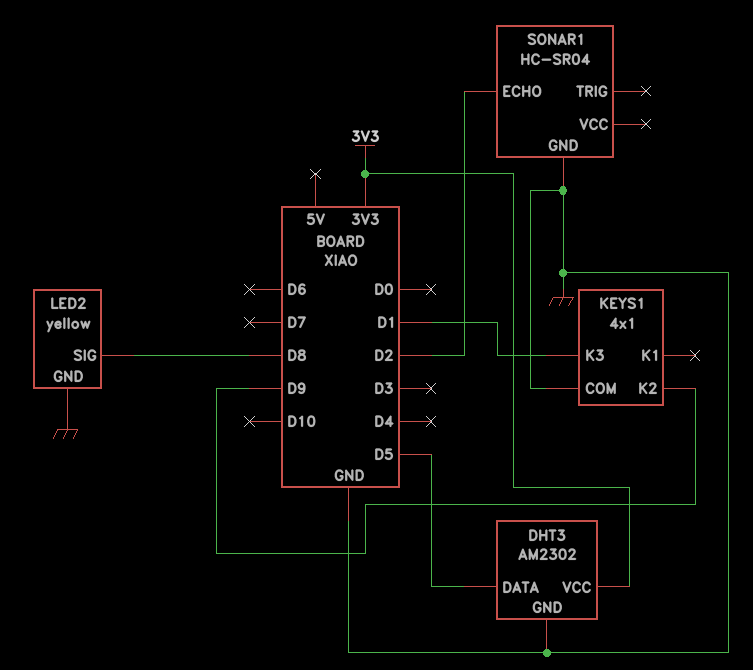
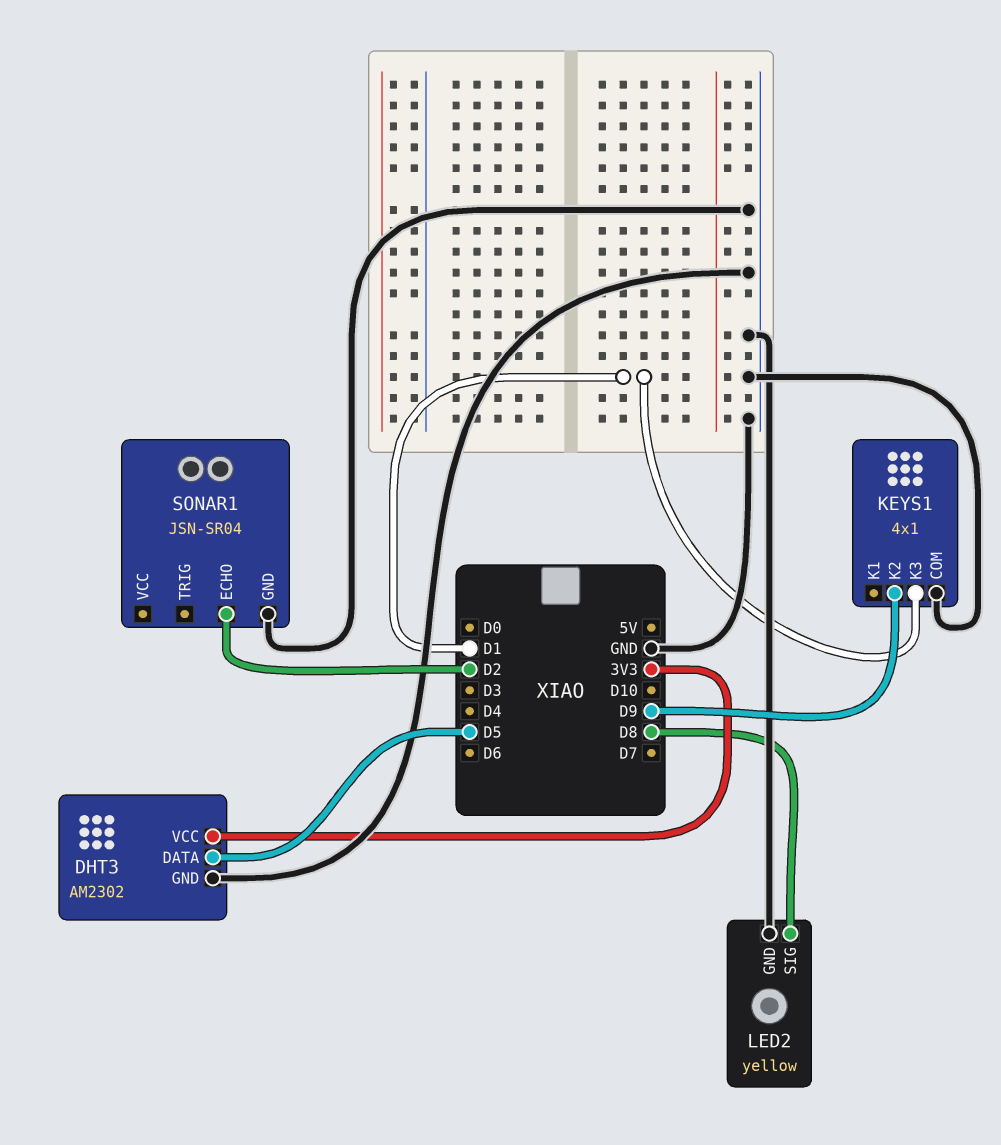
SONAR1: HC-SR04 -> JSN-SR04

